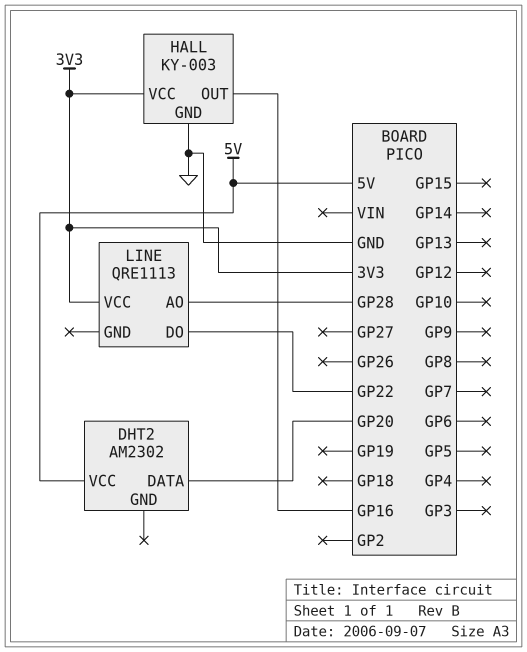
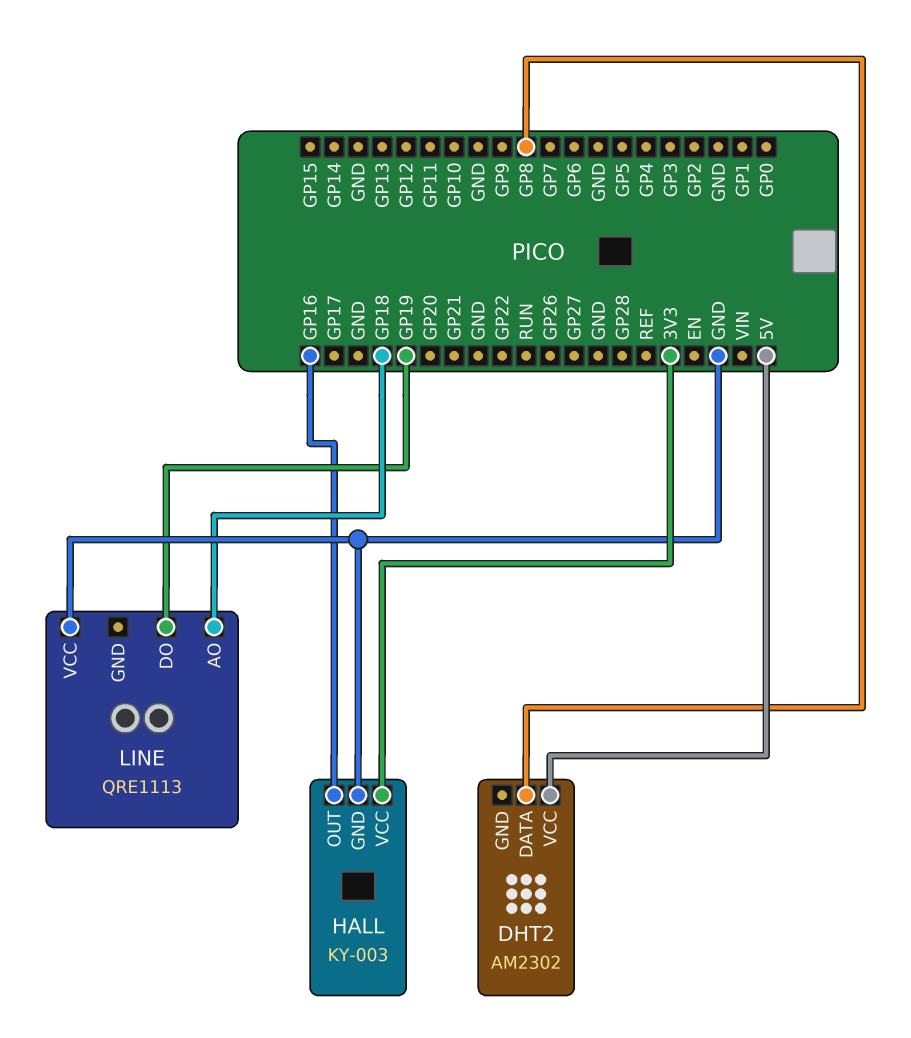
DHT2 pin DATA: GP20 -> GP8
LINE pin AO: GP28 -> GP18
LINE pin DO: GP22 -> GP19
LINE pin VCC: 3V3 -> GND

